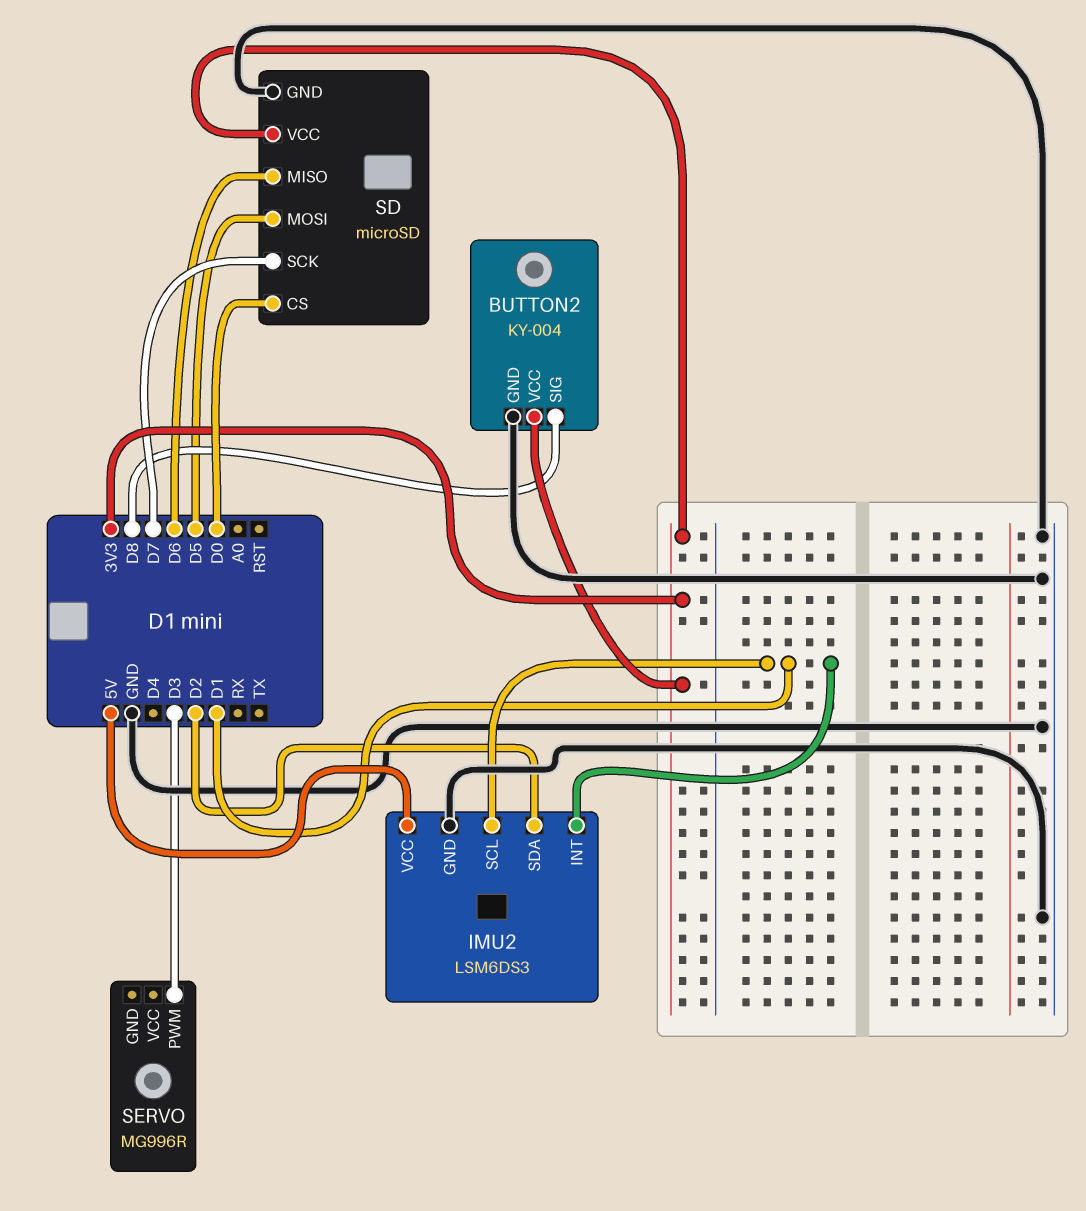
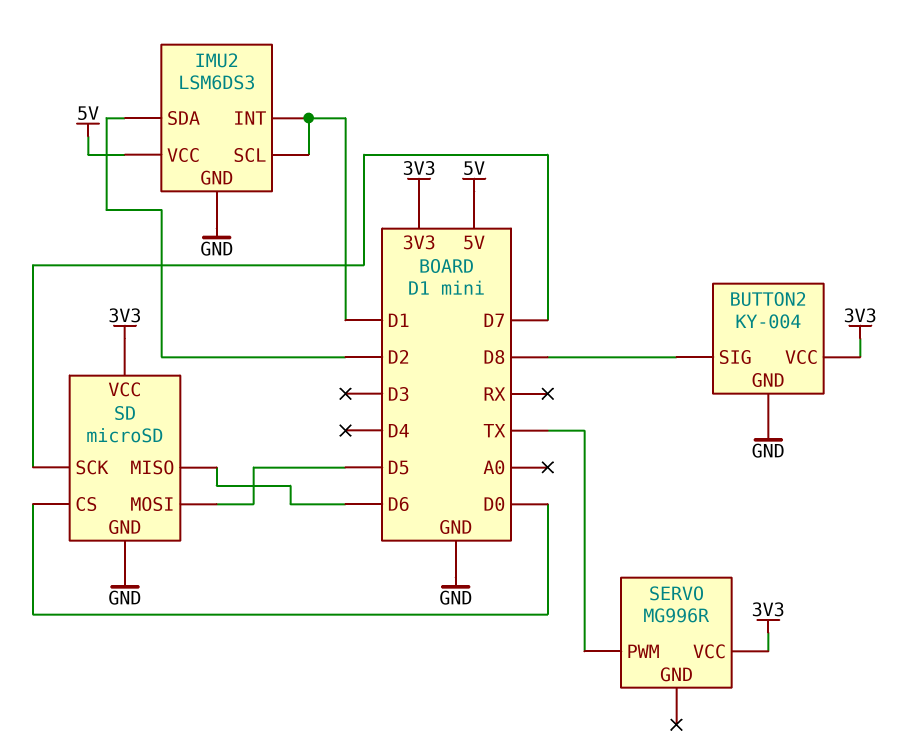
SERVO pin PWM: D3 -> TX
SERVO pin VCC: none -> 3V3

